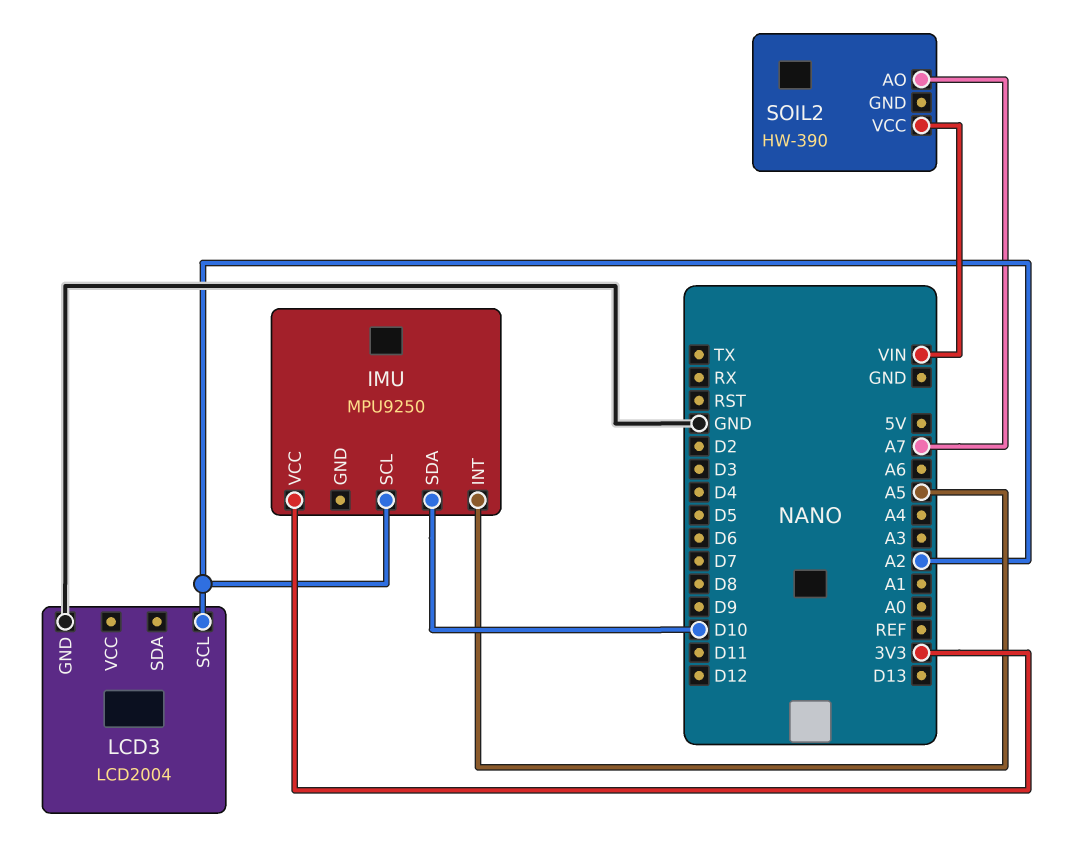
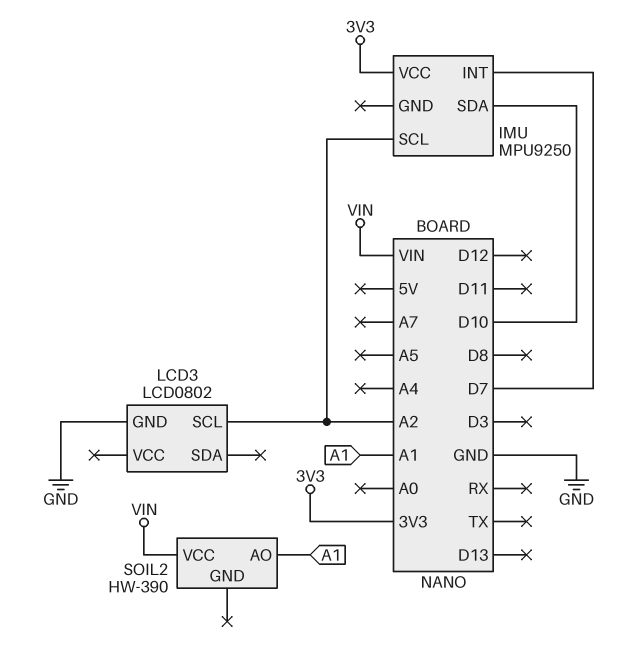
IMU pin INT: A5 -> D7
LCD3: LCD2004 -> LCD0802
SOIL2 pin AO: A7 -> A1

